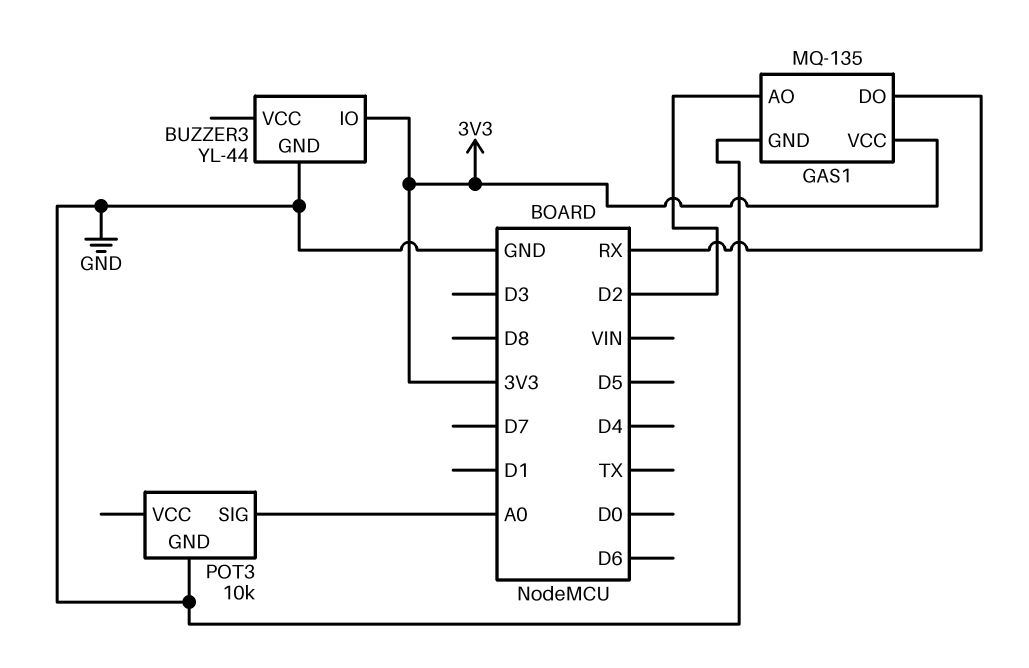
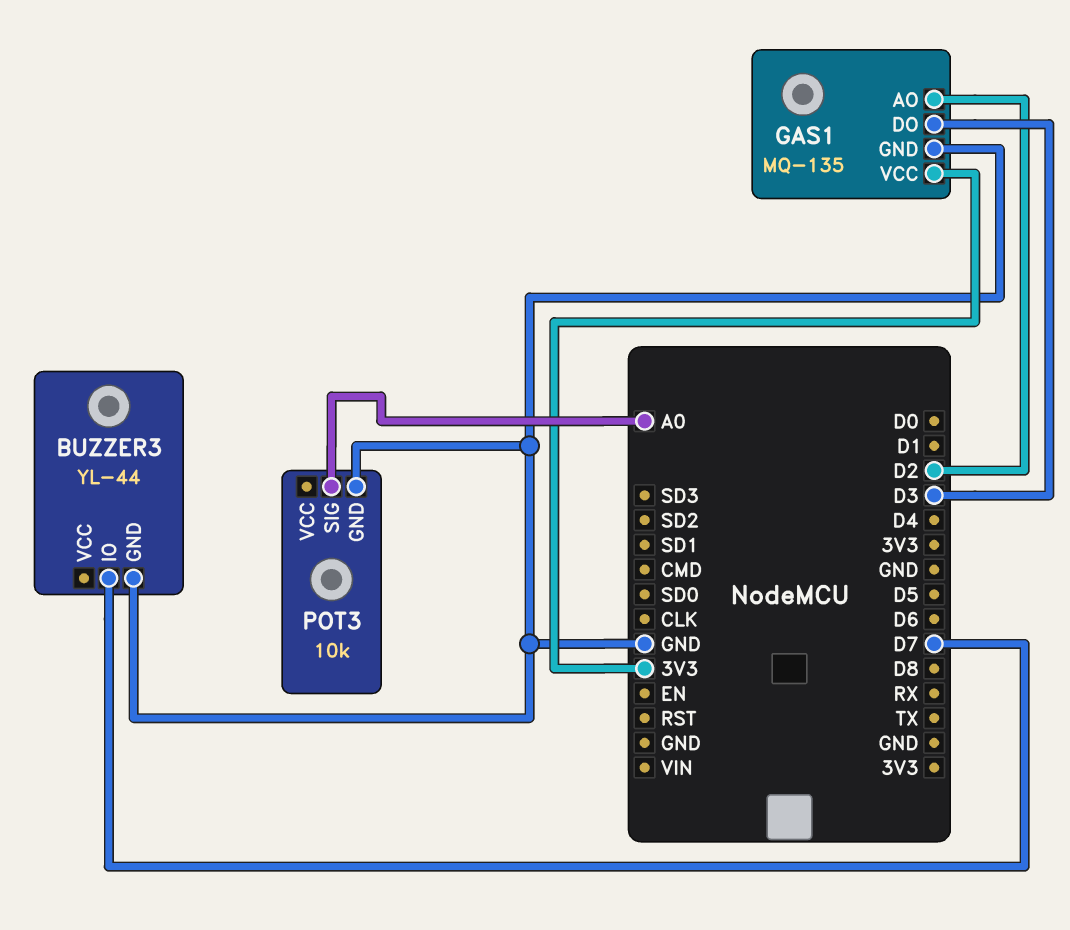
BUZZER3 pin IO: 3V3 -> D7
GAS1 pin DO: RX -> D3

